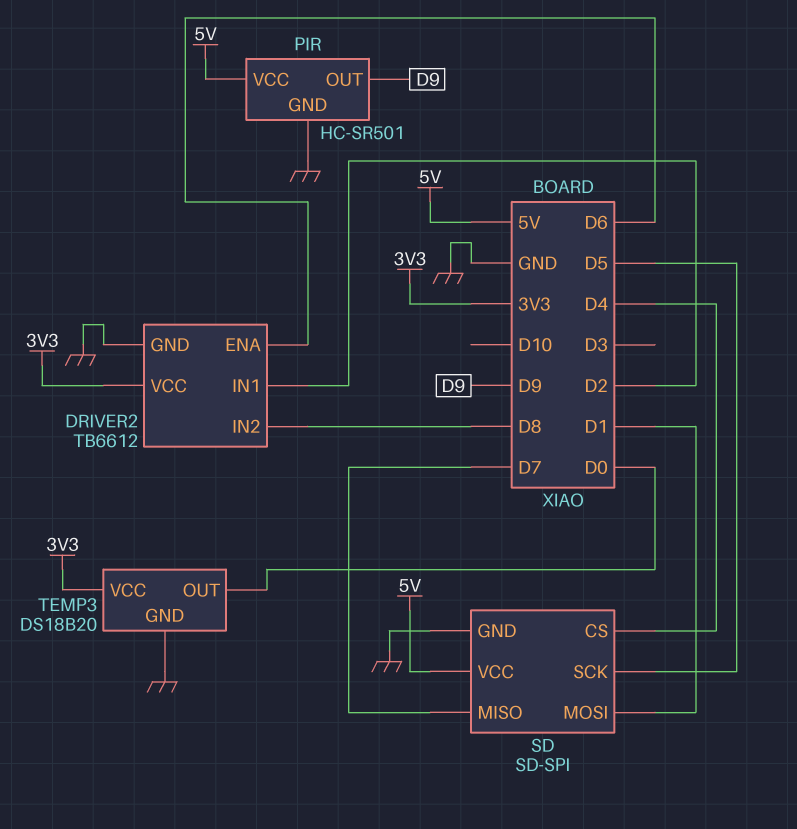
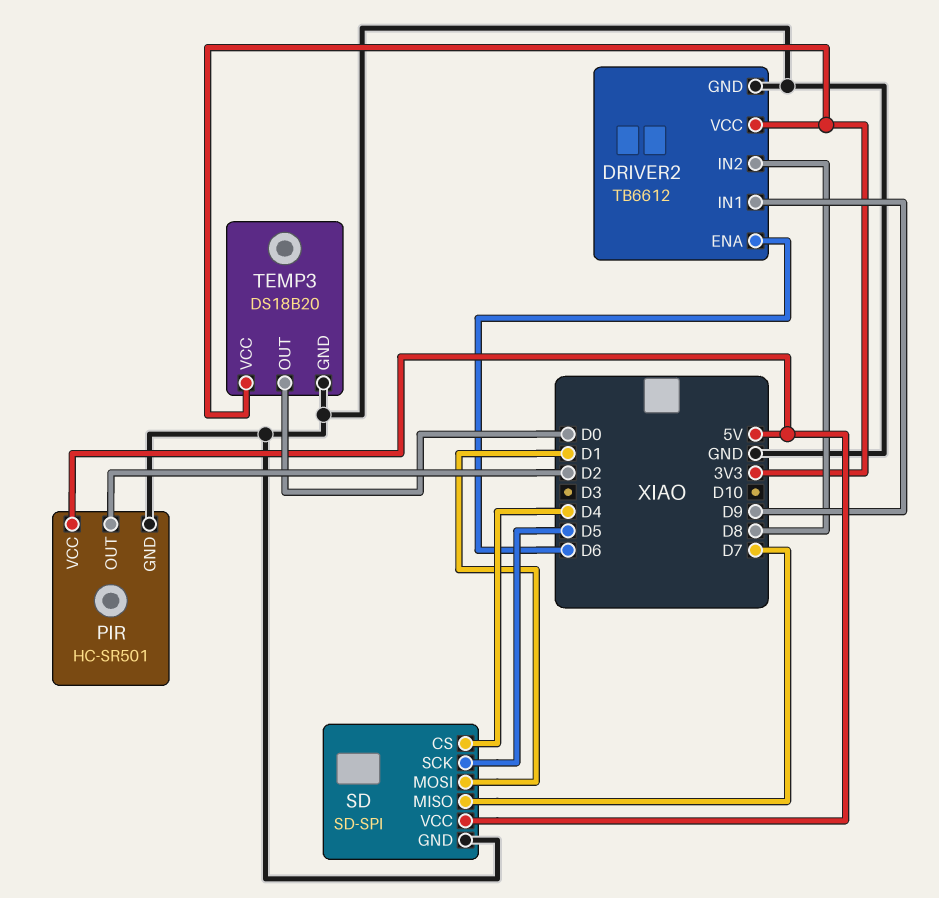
DRIVER2 pin IN1: D2 -> D9
PIR pin OUT: D9 -> D2

